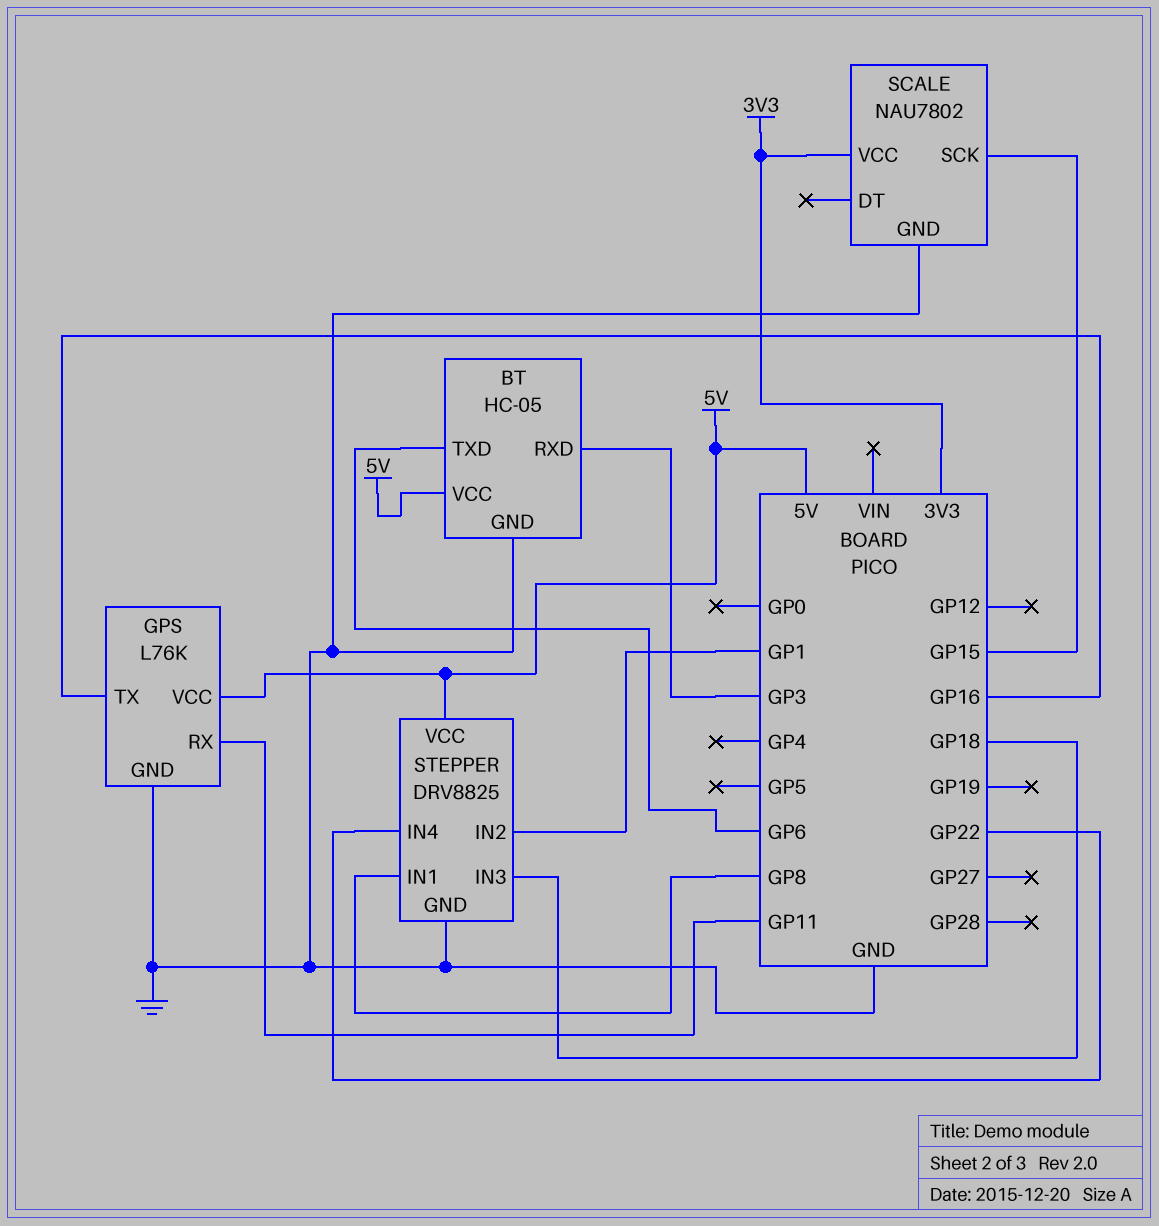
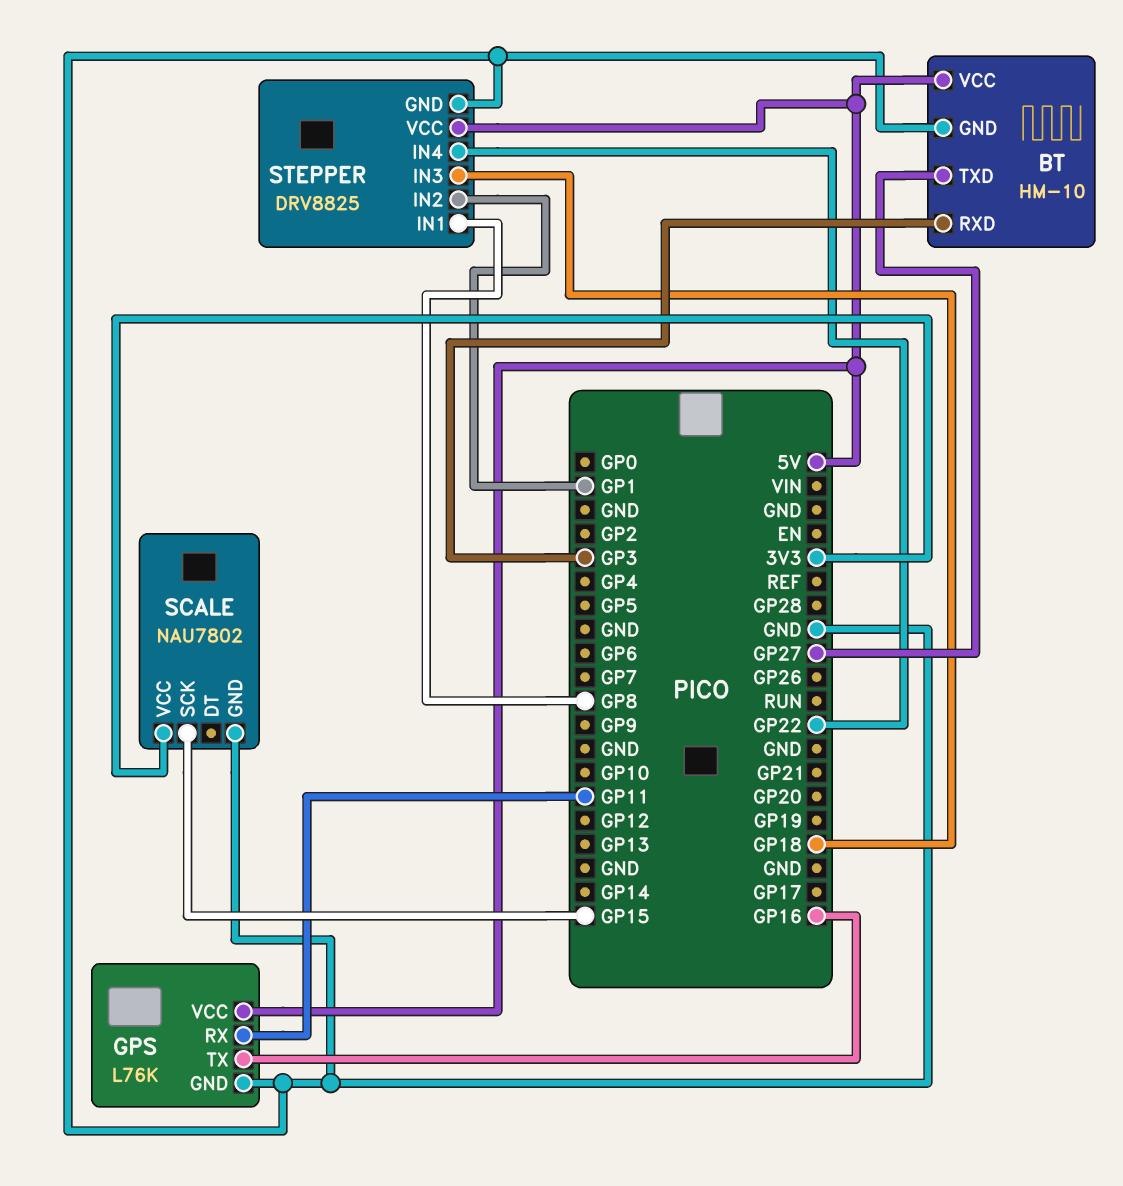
BT: HC-05 -> HM-10
BT pin TXD: GP6 -> GP27

